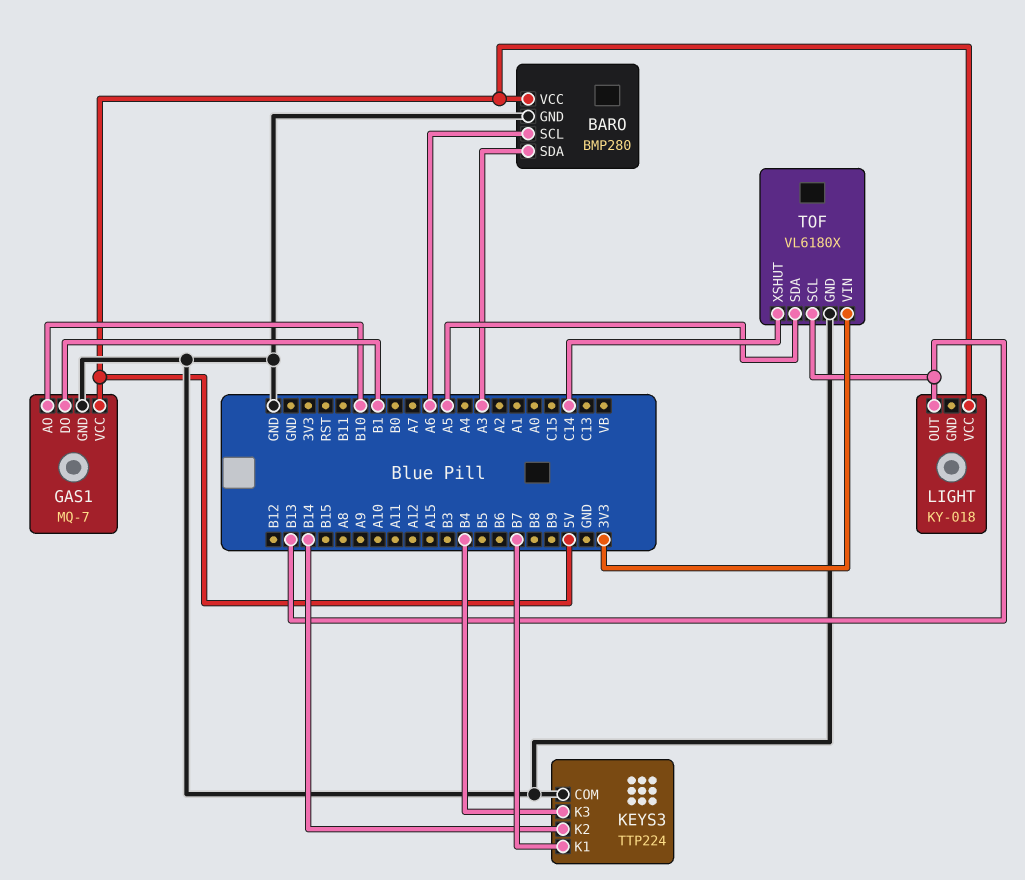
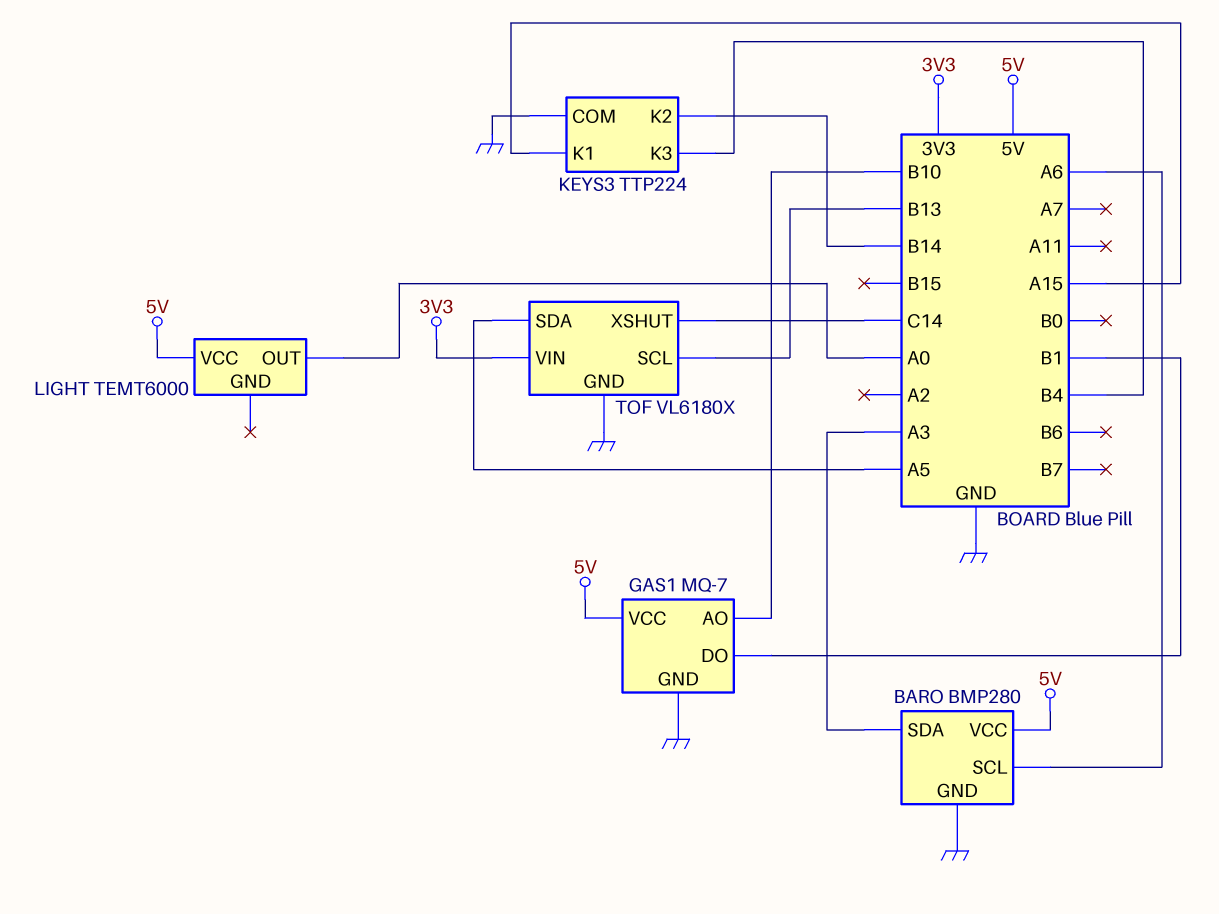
KEYS3 pin K1: B7 -> A15
LIGHT: KY-018 -> TEMT6000
LIGHT pin OUT: B13 -> A0

